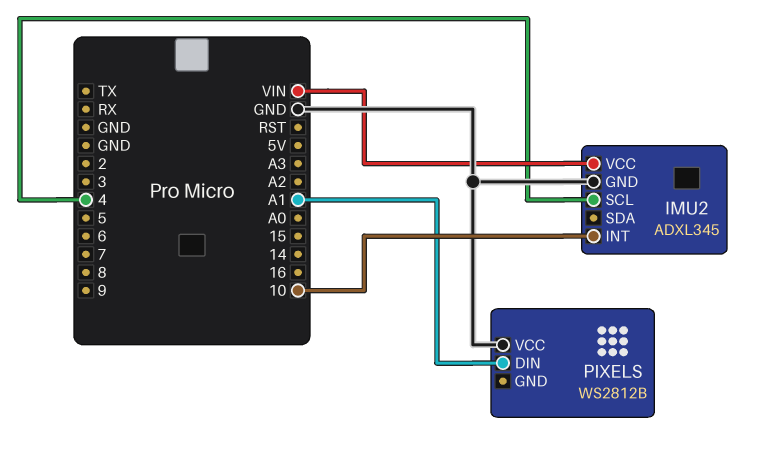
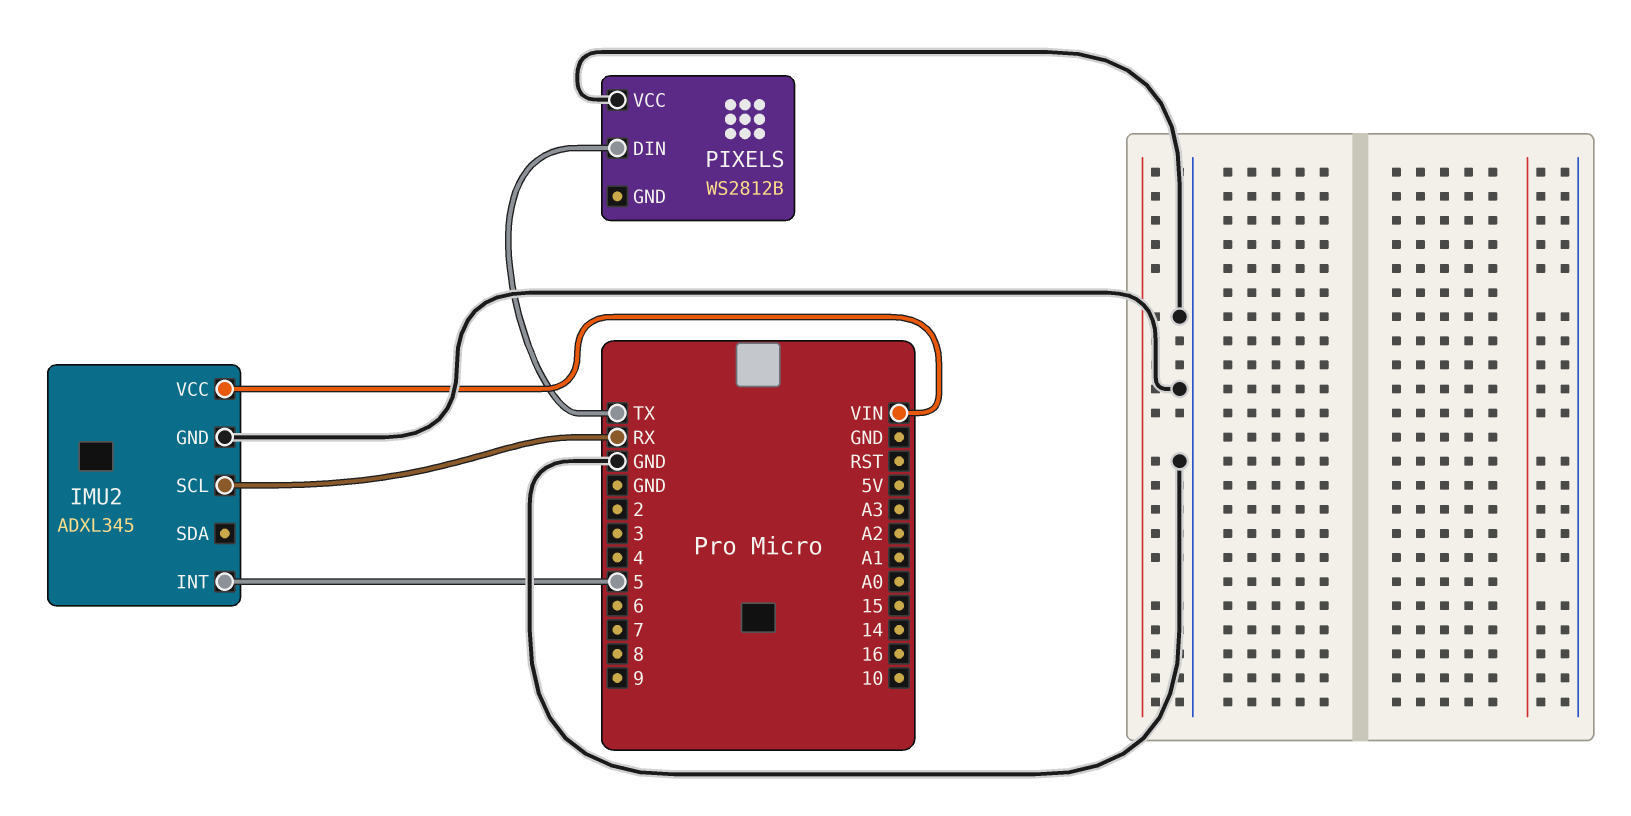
IMU2 pin INT: 10 -> 5
IMU2 pin SCL: 4 -> RX
PIXELS pin DIN: A1 -> TX

